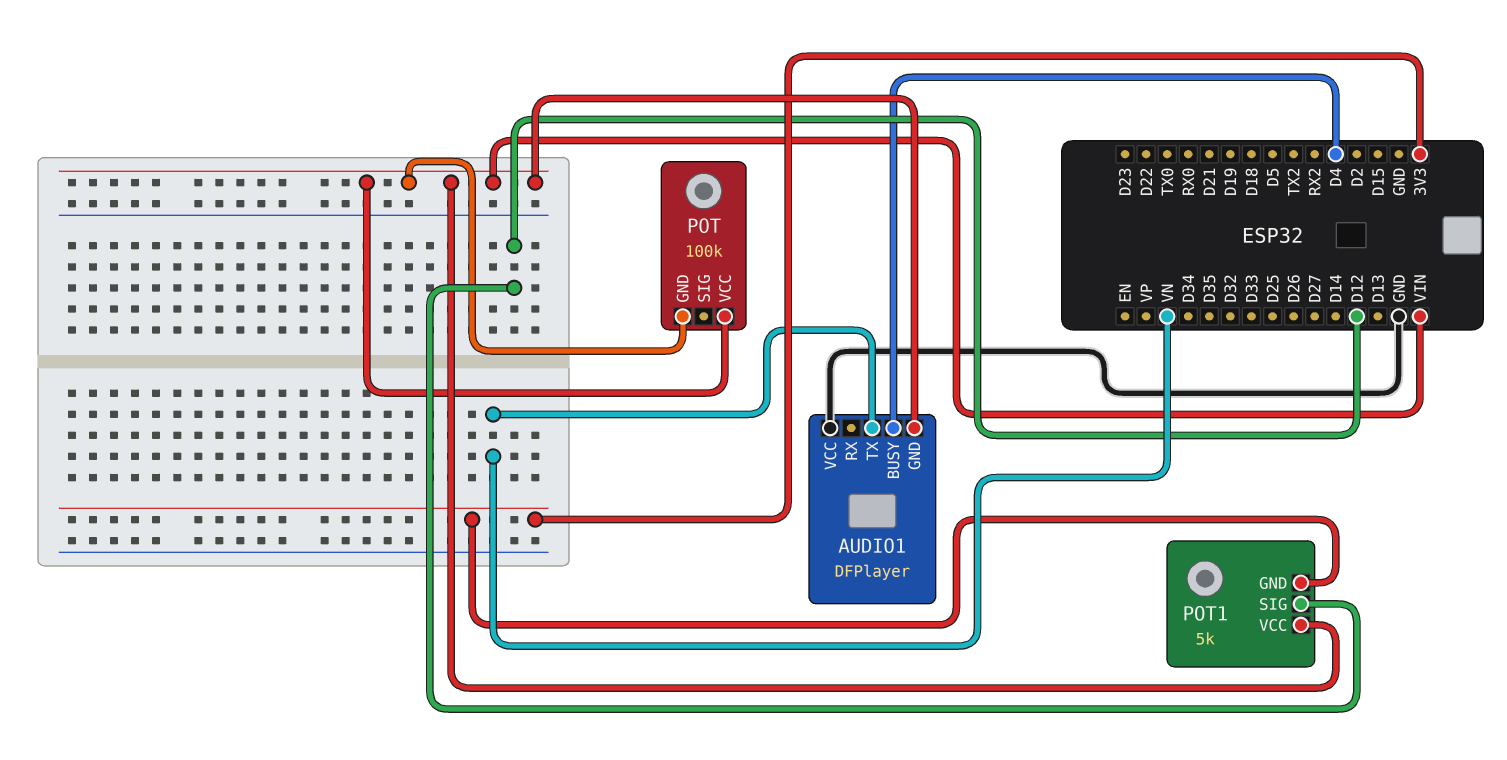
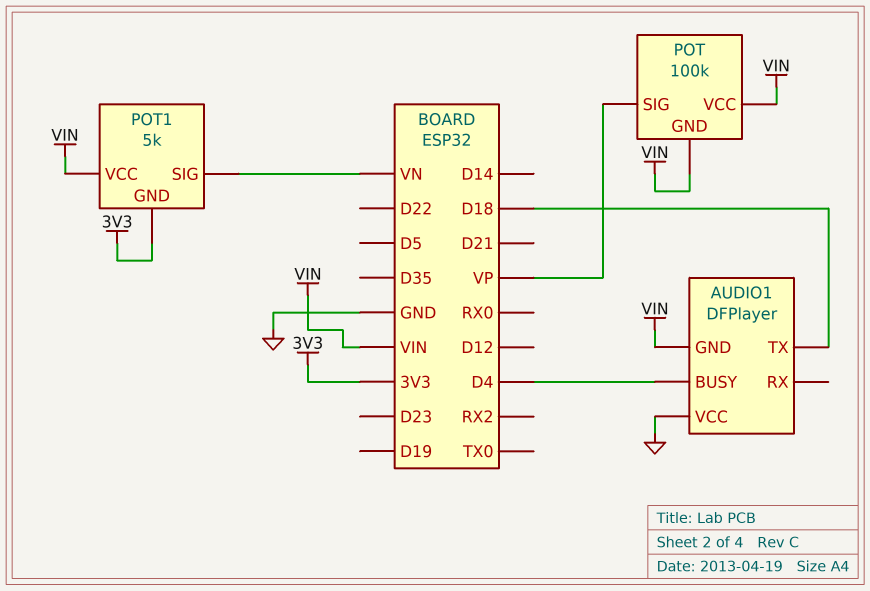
AUDIO1 pin TX: VN -> D18
POT pin SIG: none -> VP
POT1 pin SIG: D12 -> VN

